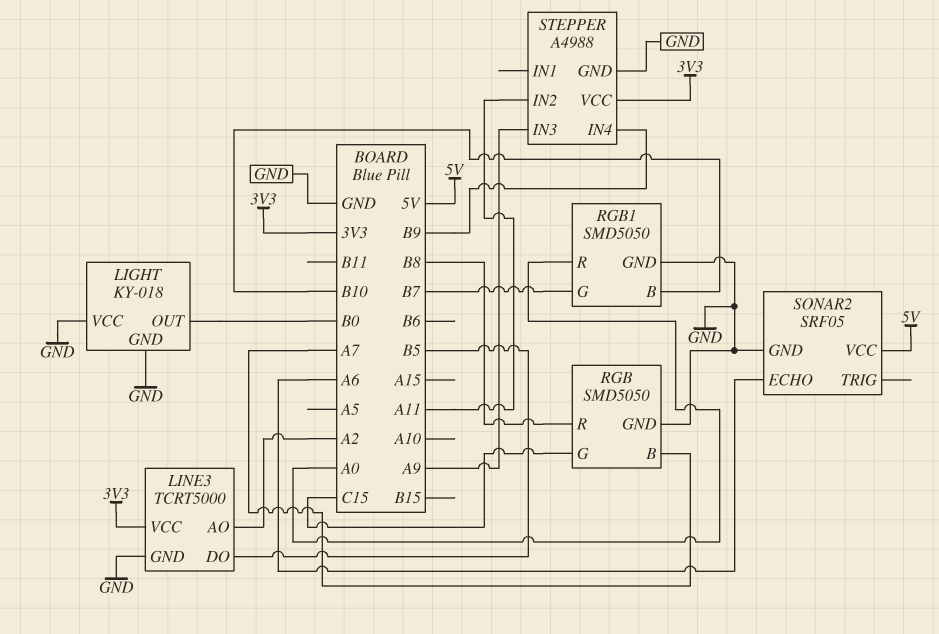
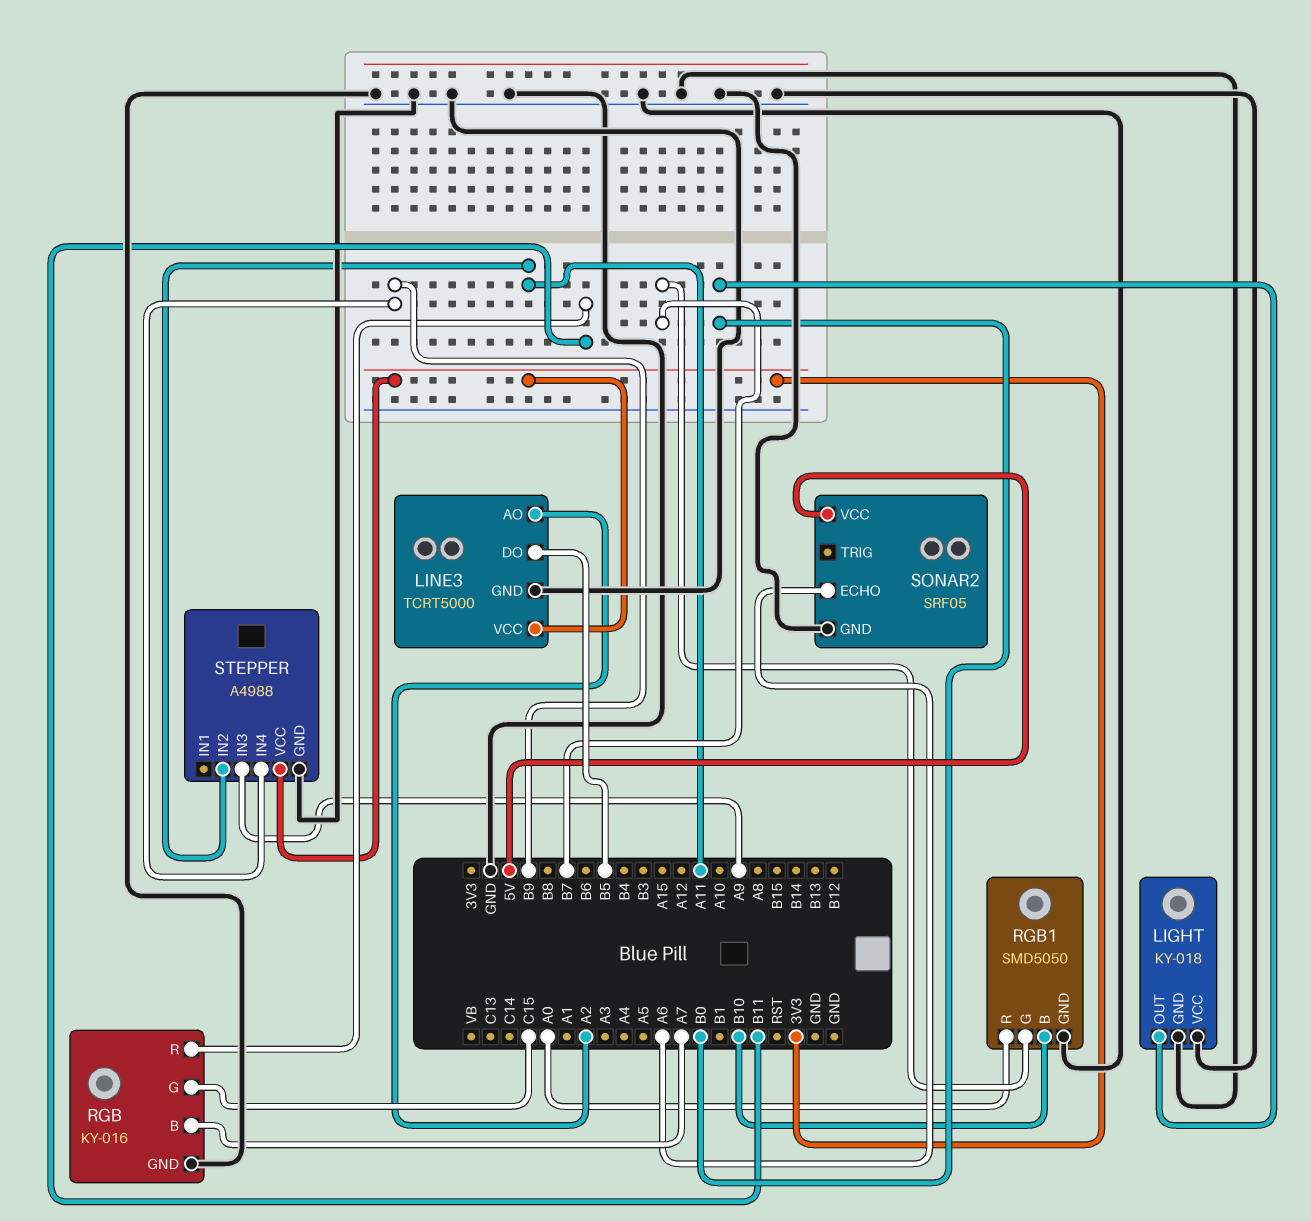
RGB: SMD5050 -> KY-016
RGB pin R: B8 -> B11

